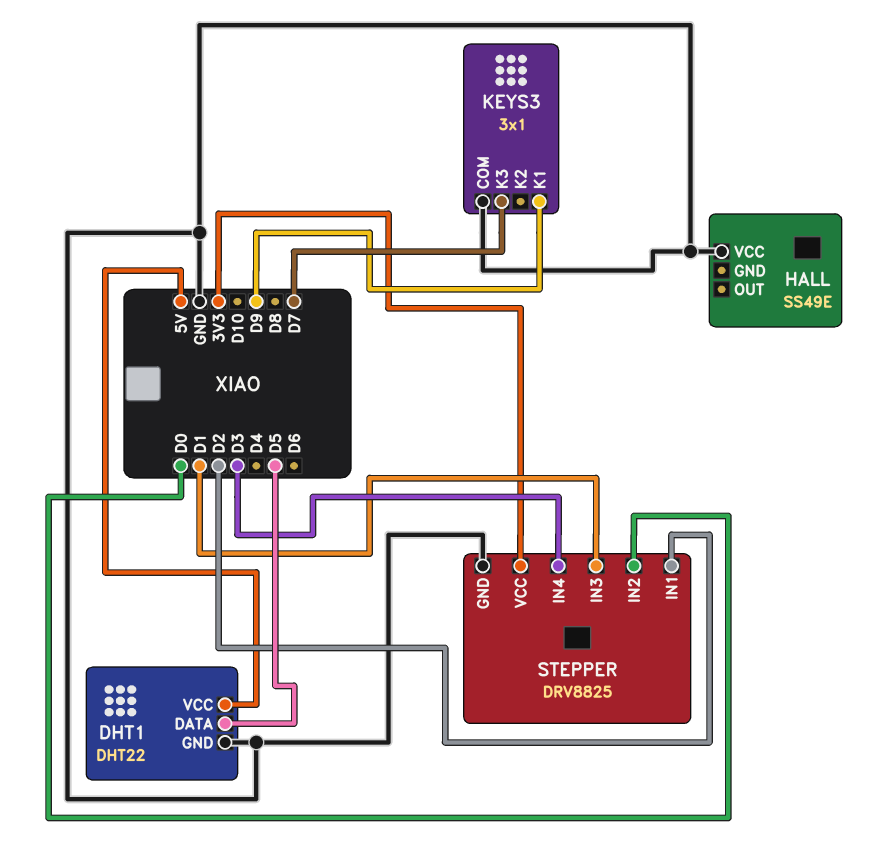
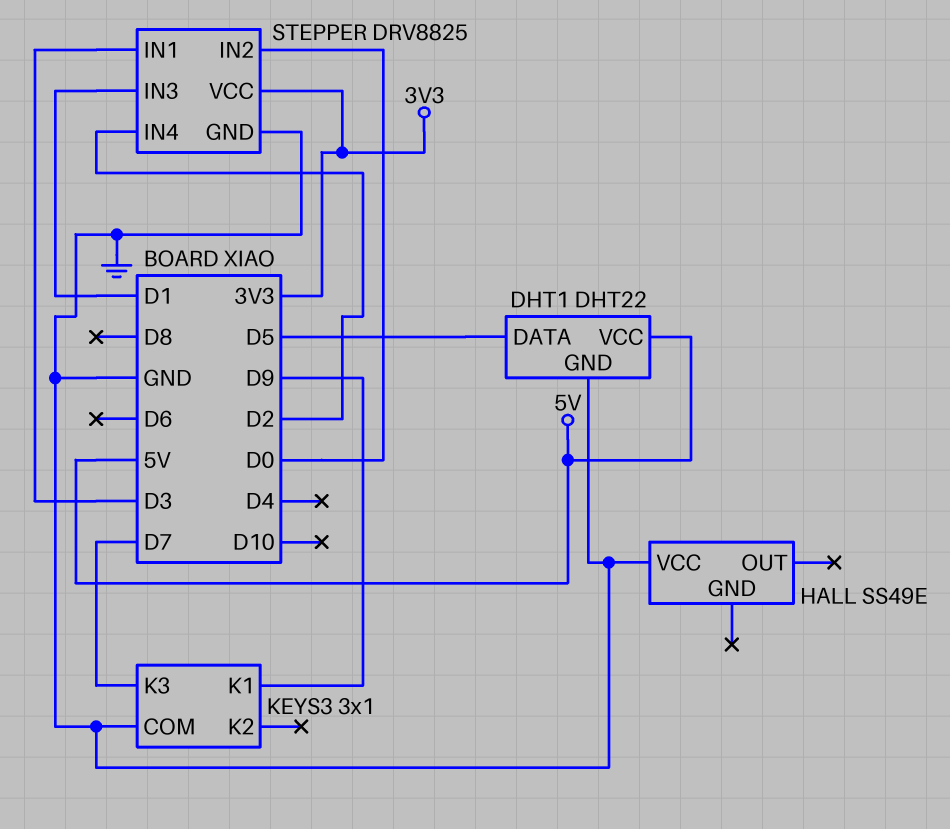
STEPPER pin IN1: D2 -> D3
STEPPER pin IN4: D3 -> D2

